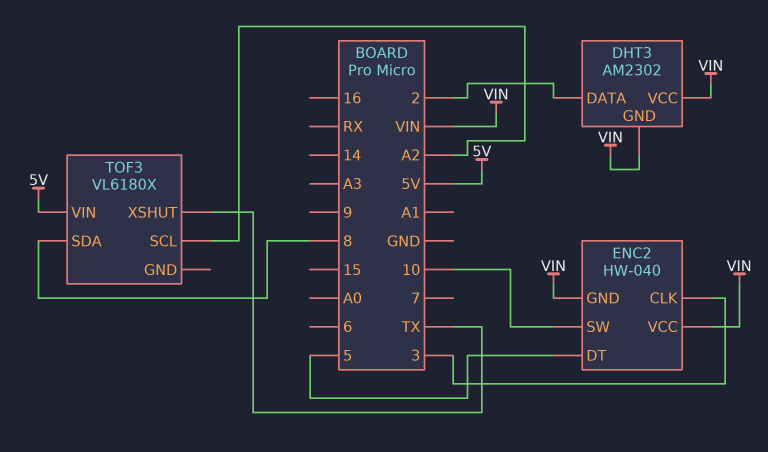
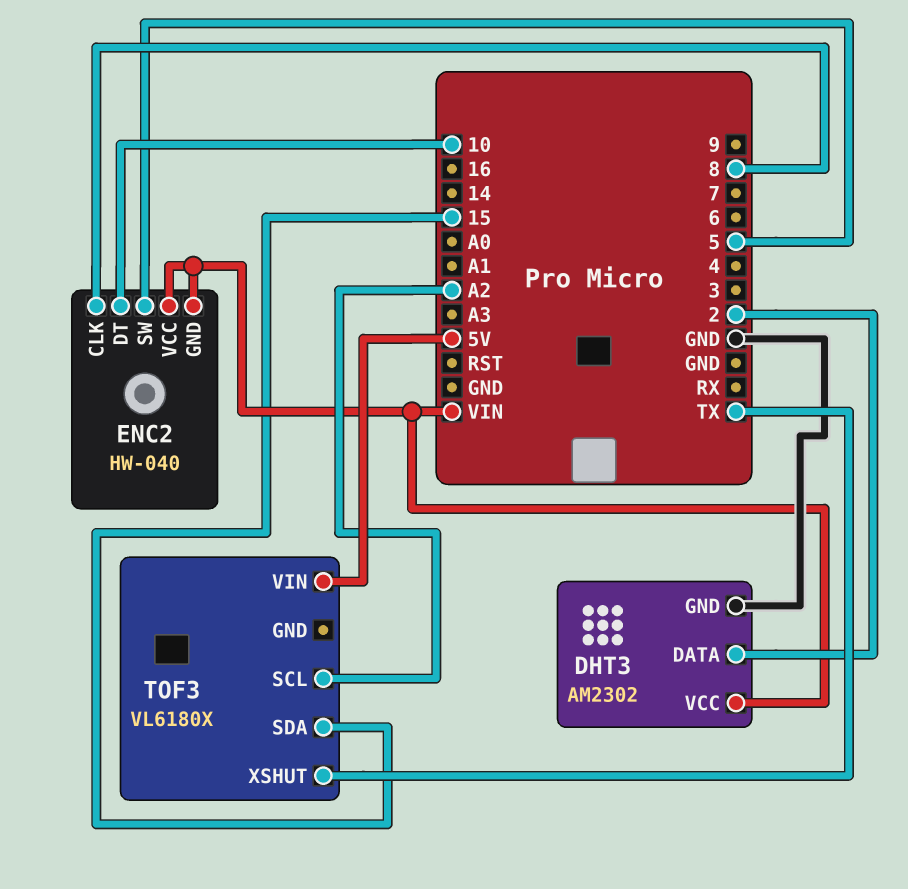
DHT3 pin GND: VIN -> GND
ENC2 pin CLK: 3 -> 8
ENC2 pin DT: 5 -> 10
ENC2 pin SW: 10 -> 5
TOF3 pin SDA: 8 -> 15

